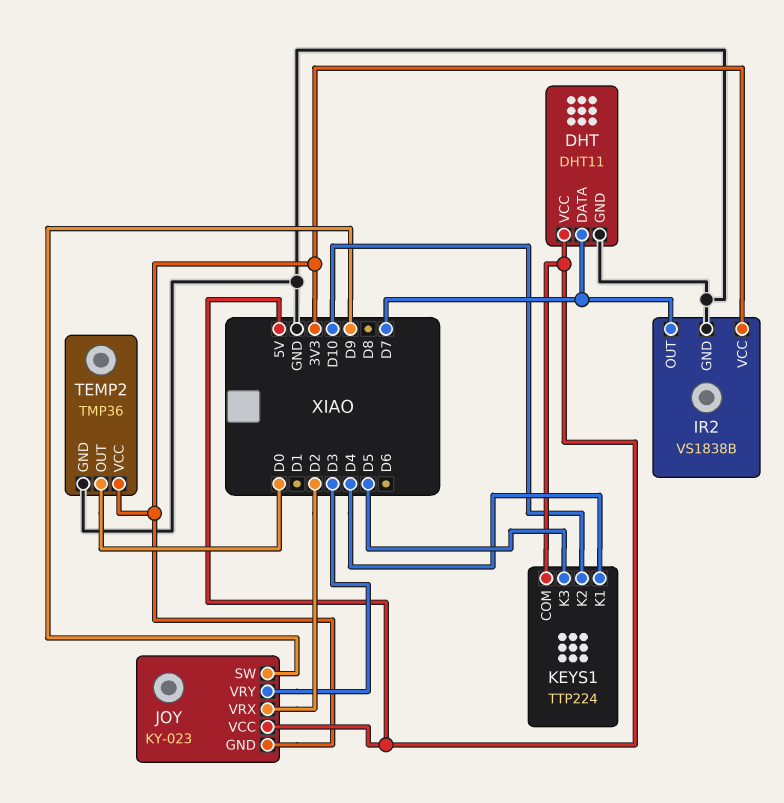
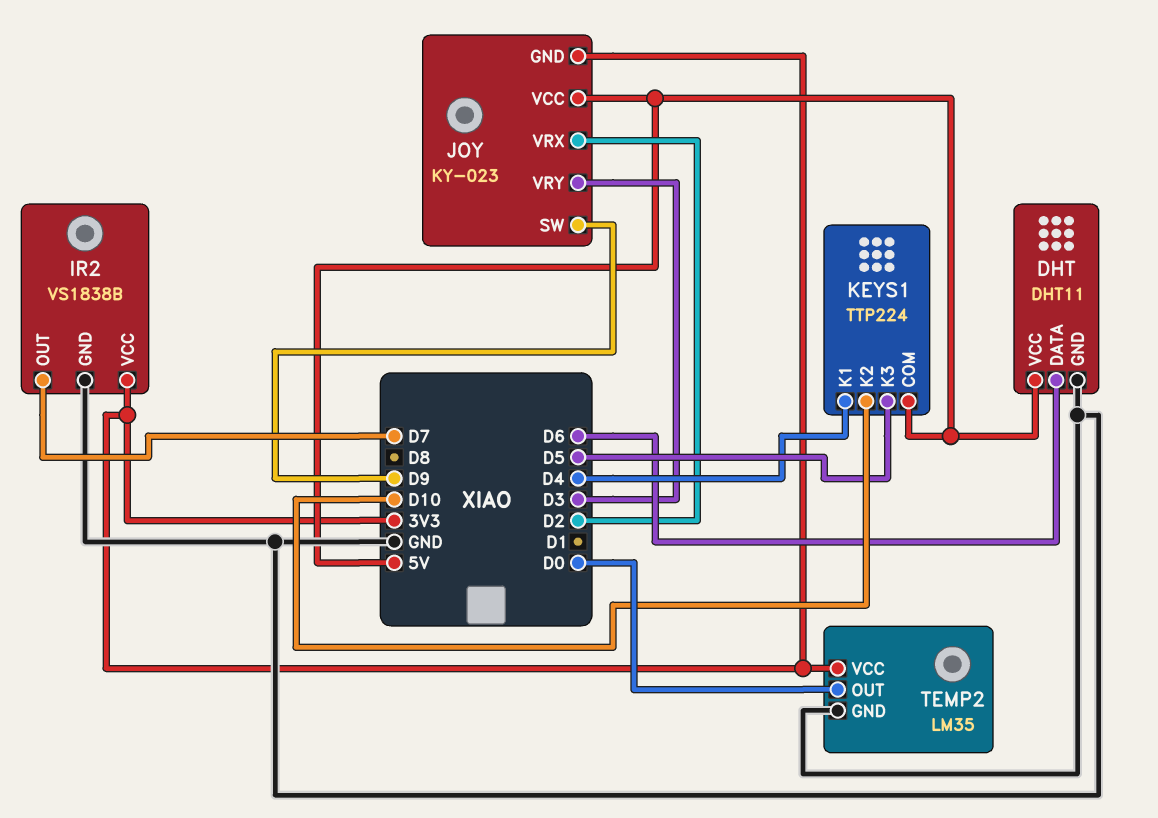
DHT pin DATA: D7 -> D6
TEMP2: TMP36 -> LM35

